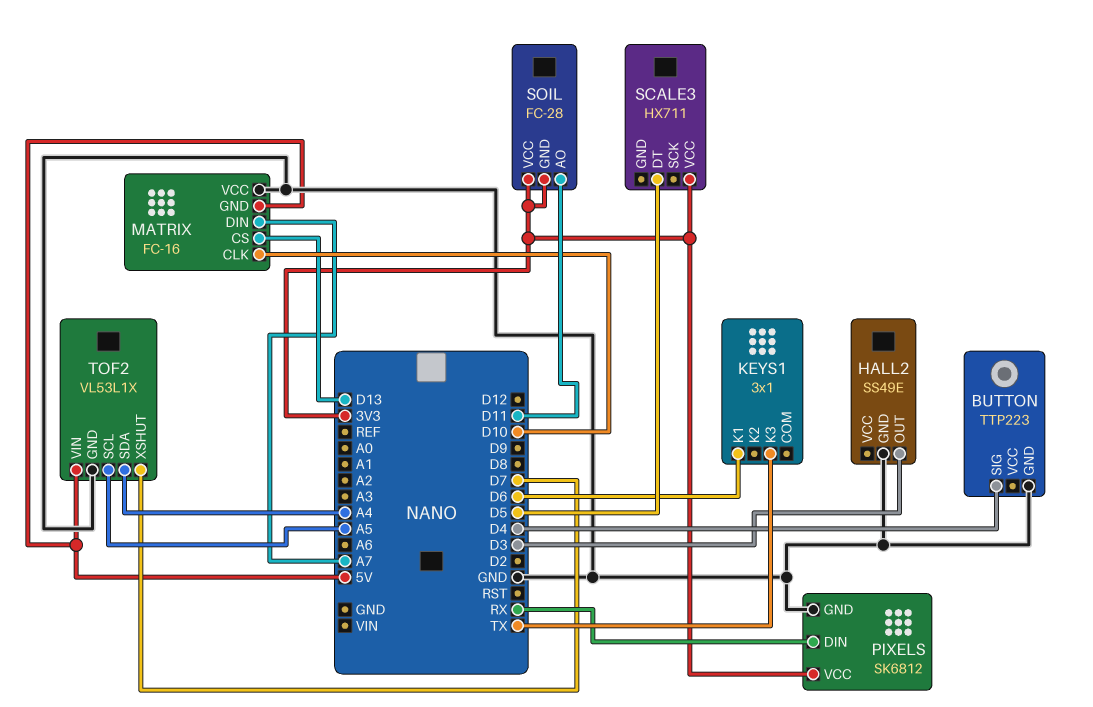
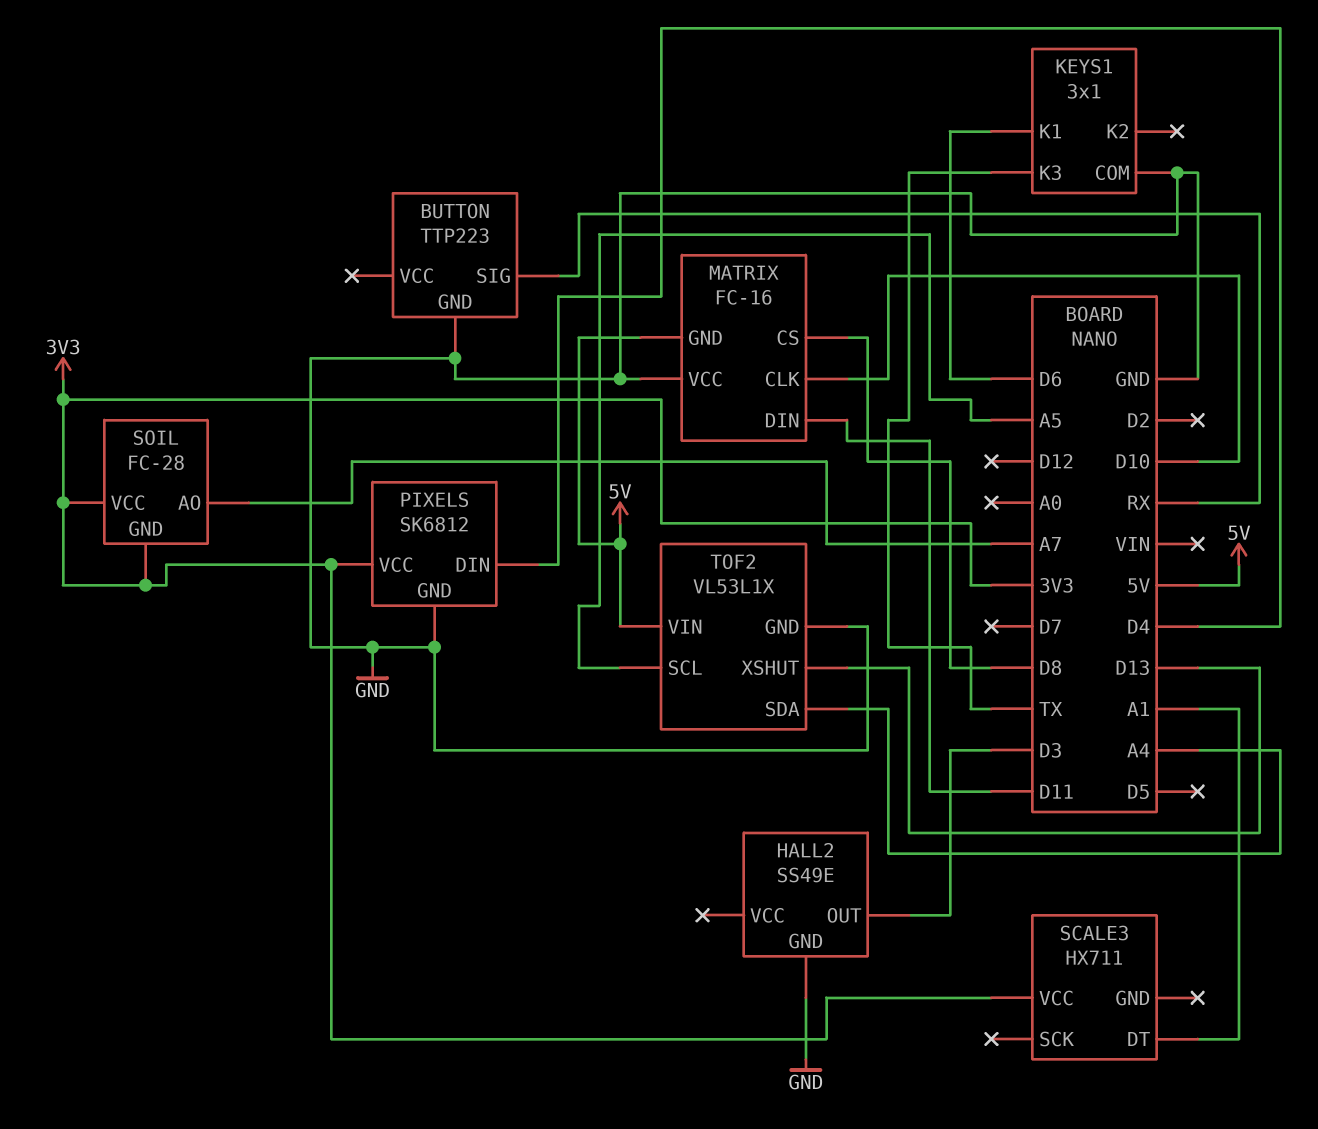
BUTTON pin SIG: D4 -> RX
KEYS1 pin COM: none -> GND
MATRIX pin CS: D13 -> D8
MATRIX pin DIN: A7 -> D11
PIXELS pin DIN: RX -> D4
SCALE3 pin DT: D5 -> A1
SOIL pin AO: D11 -> A7
TOF2 pin XSHUT: D7 -> D13

